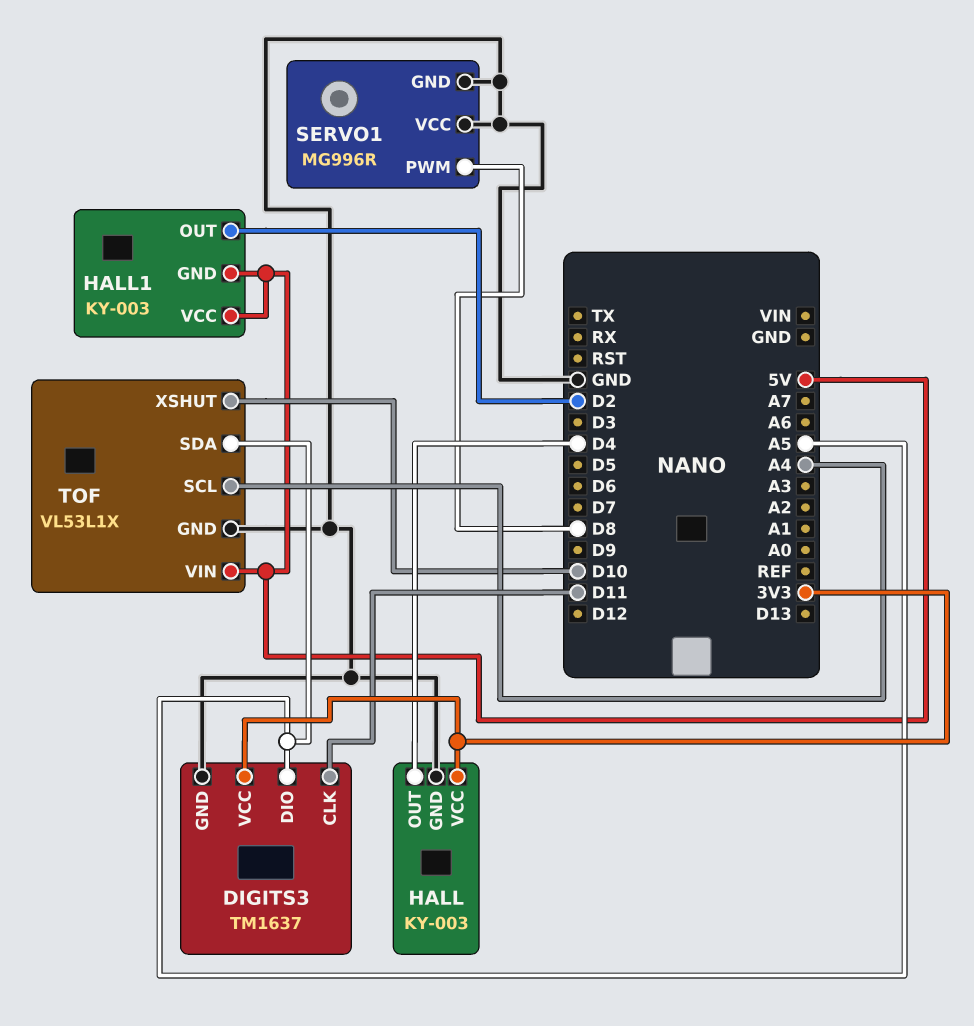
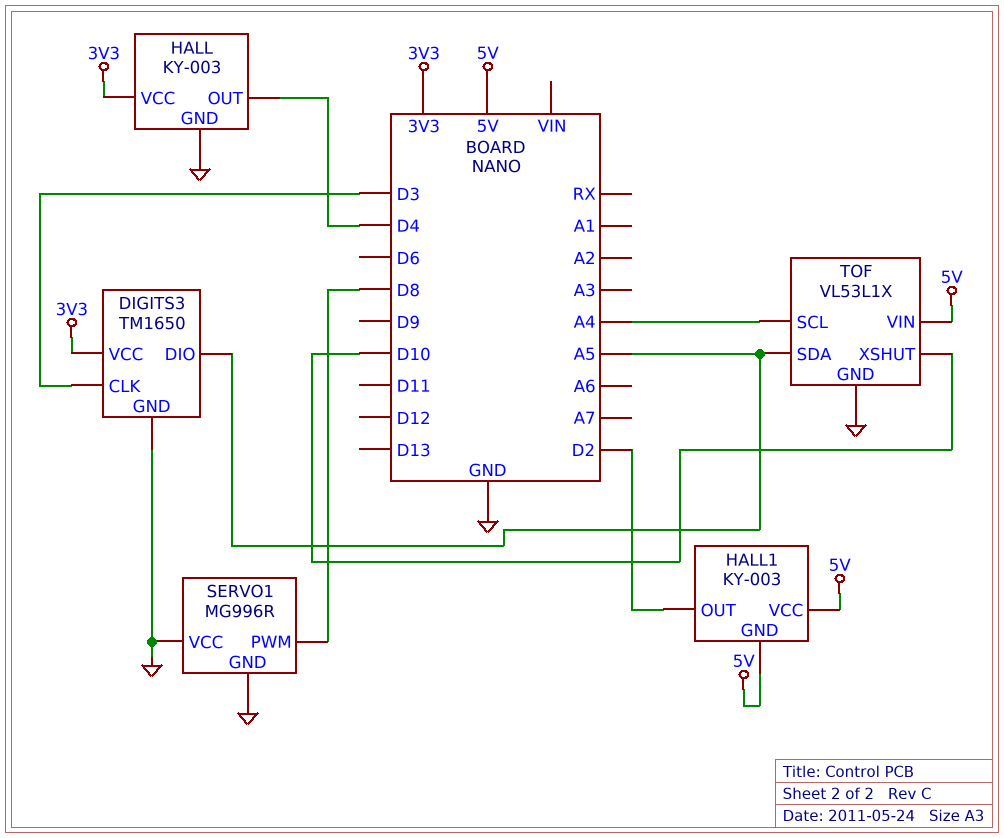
DIGITS3: TM1637 -> TM1650
DIGITS3 pin CLK: D11 -> D3

